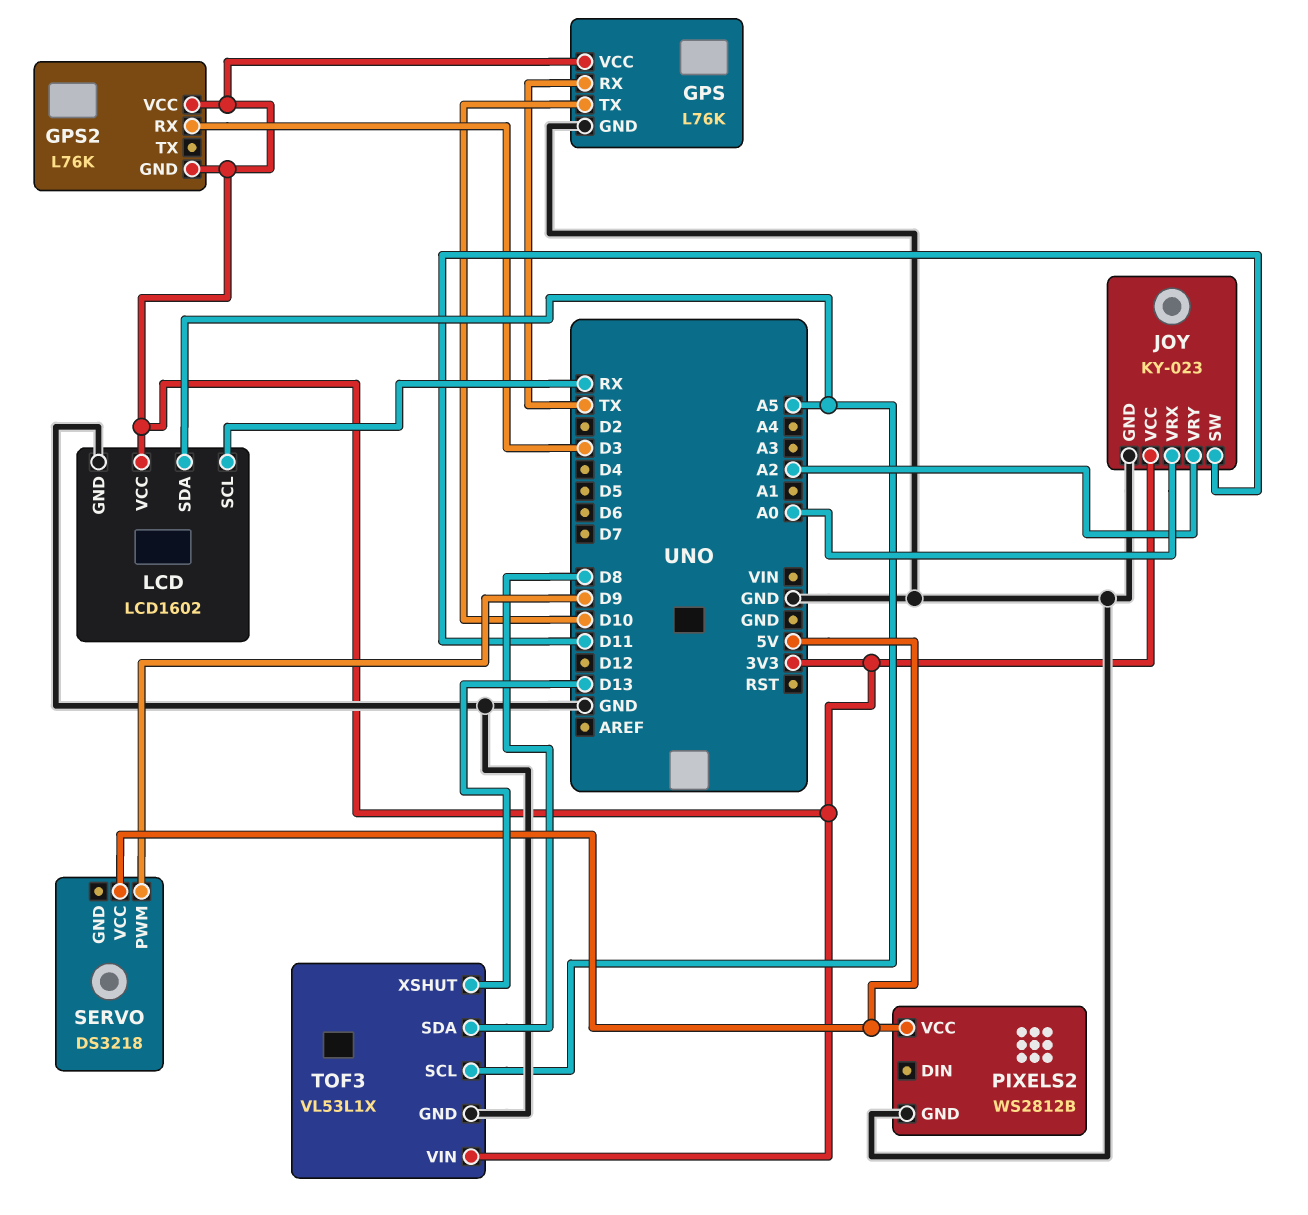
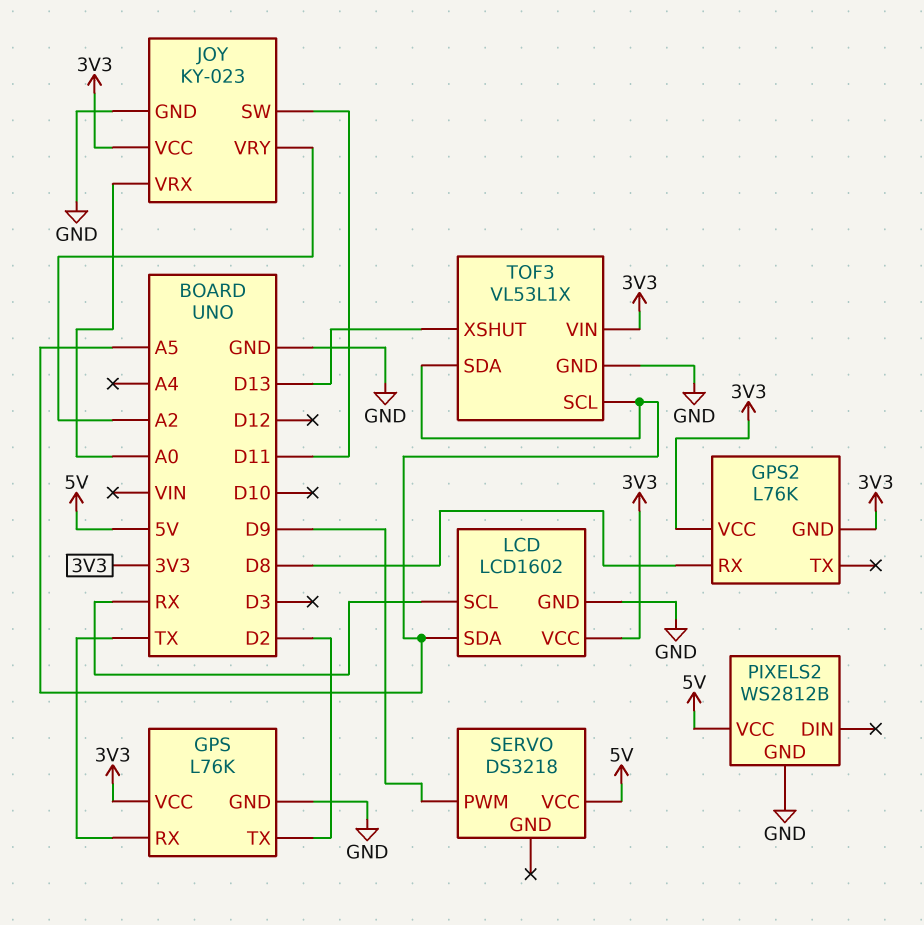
GPS pin TX: D10 -> D2
GPS2 pin RX: D3 -> D8
TOF3 pin SDA: D8 -> A5

